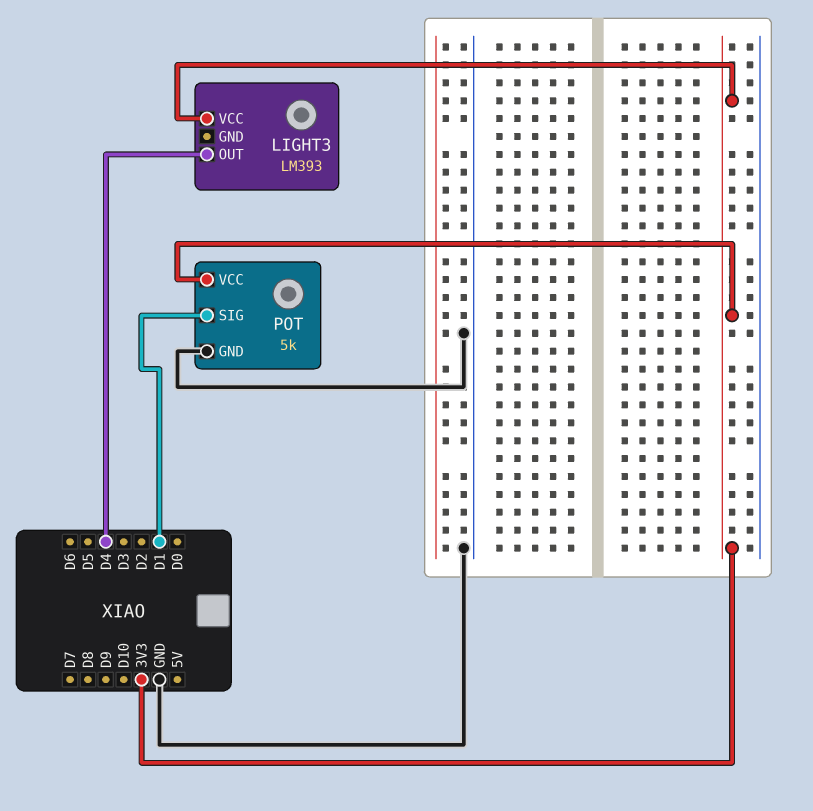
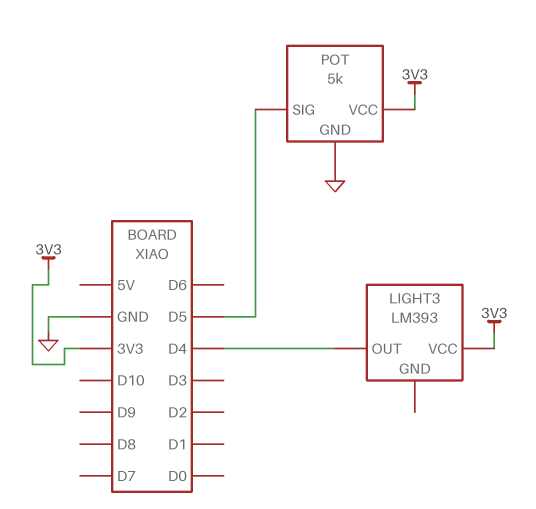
POT pin SIG: D1 -> D5

